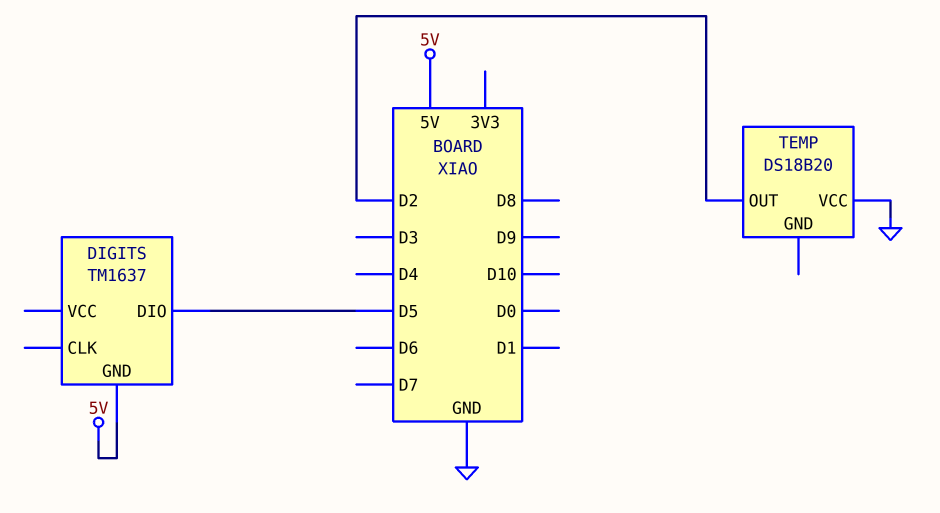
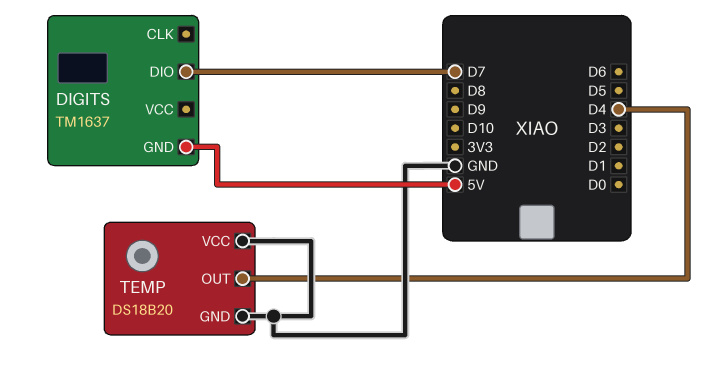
DIGITS pin DIO: D5 -> D7
TEMP pin GND: none -> GND
TEMP pin OUT: D2 -> D4

